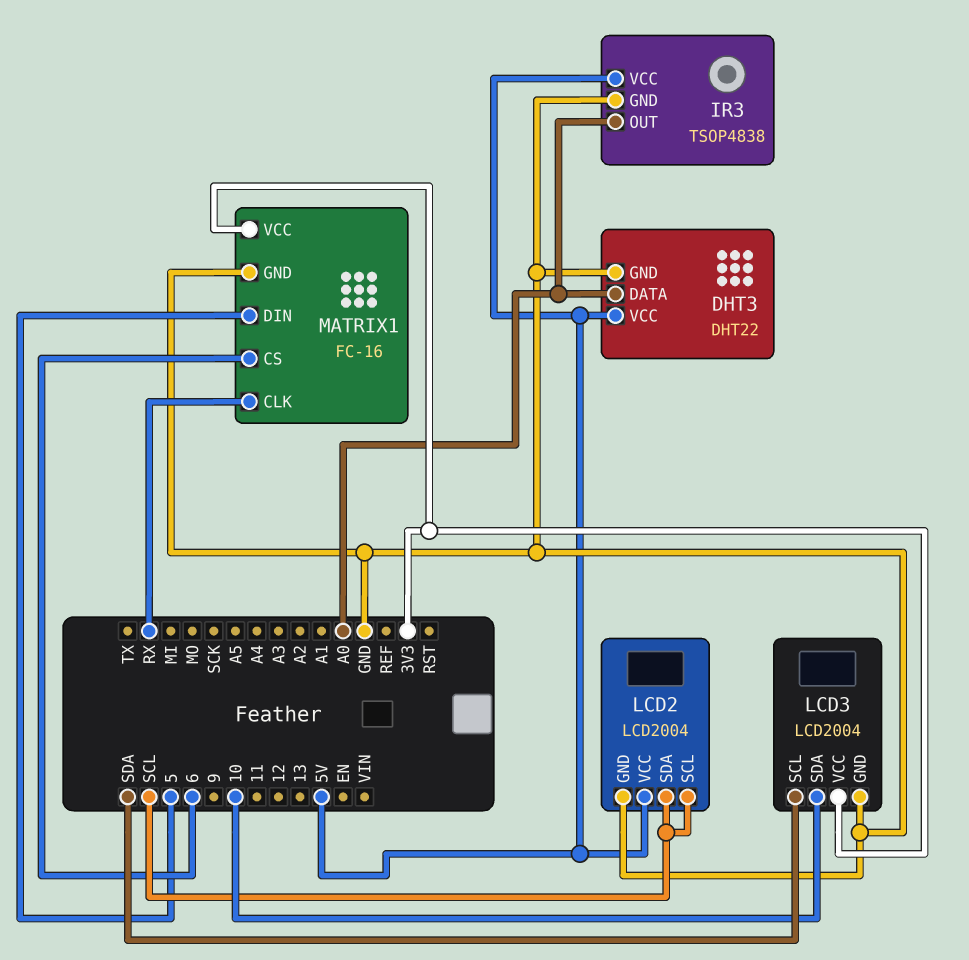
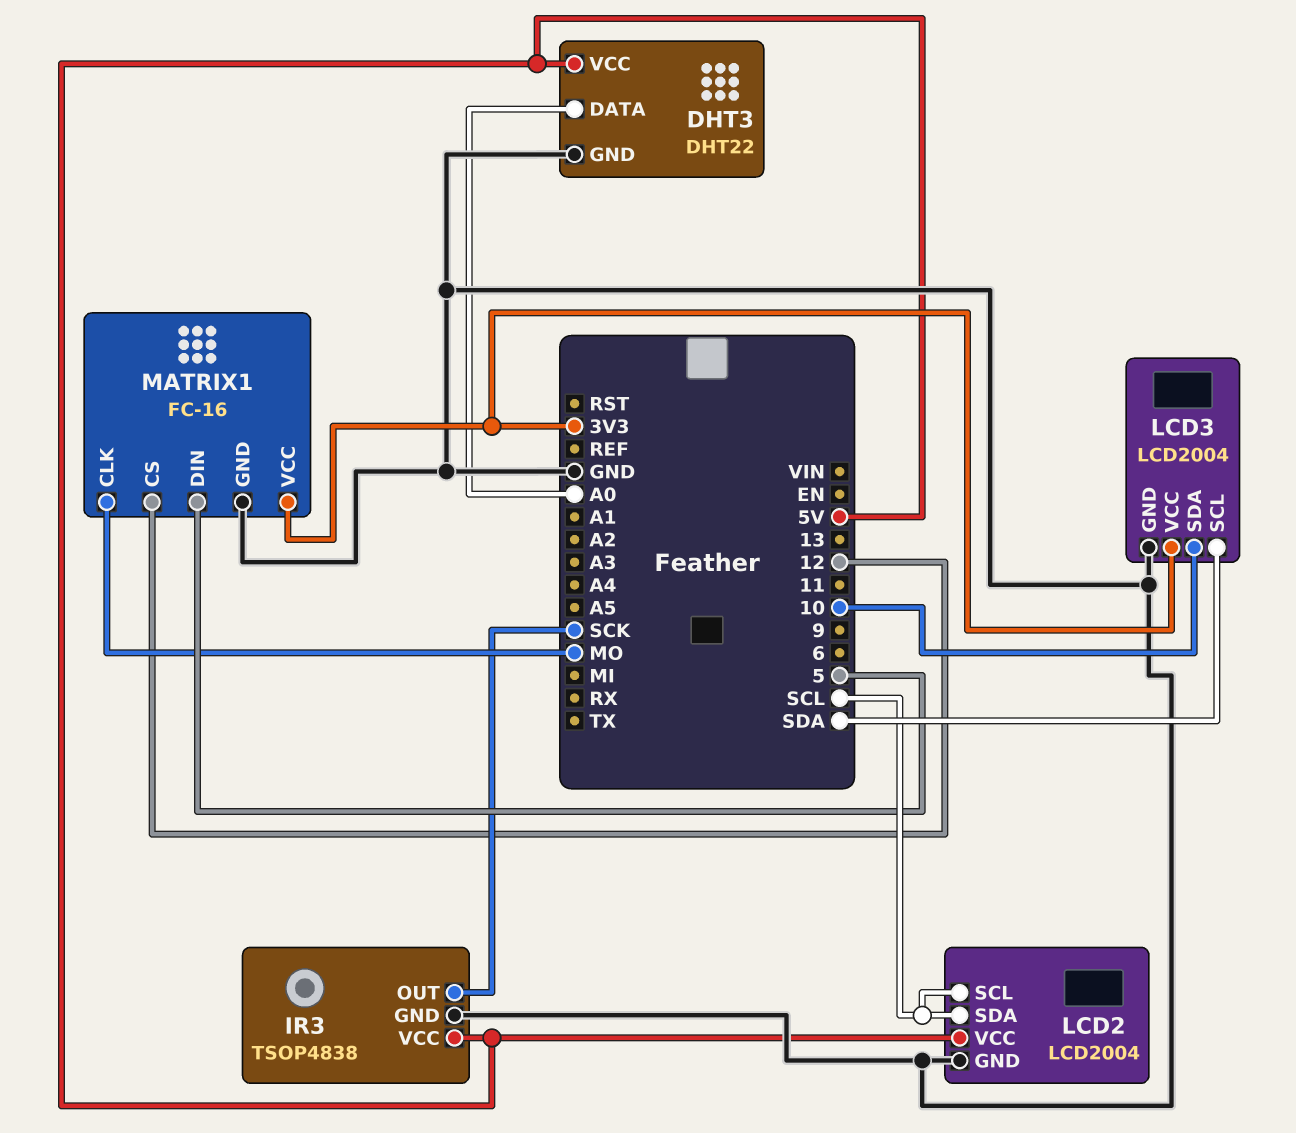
IR3 pin OUT: A0 -> SCK
MATRIX1 pin CLK: RX -> MO
MATRIX1 pin CS: 6 -> 12

